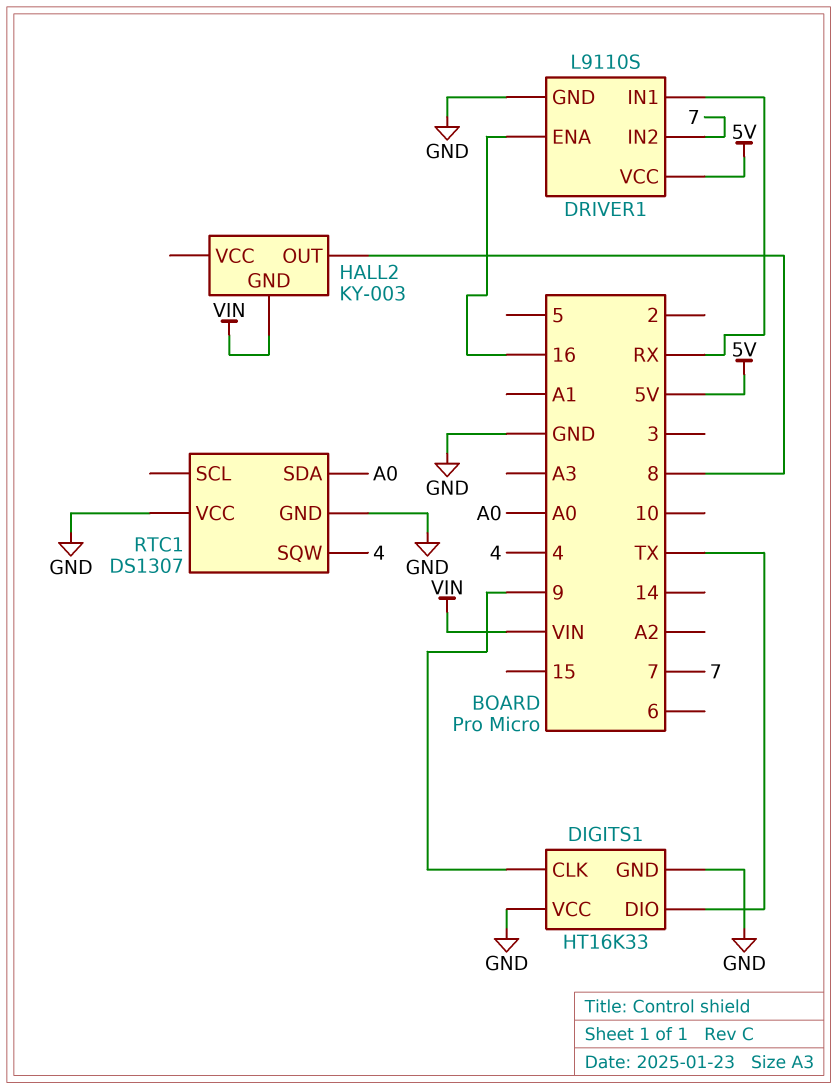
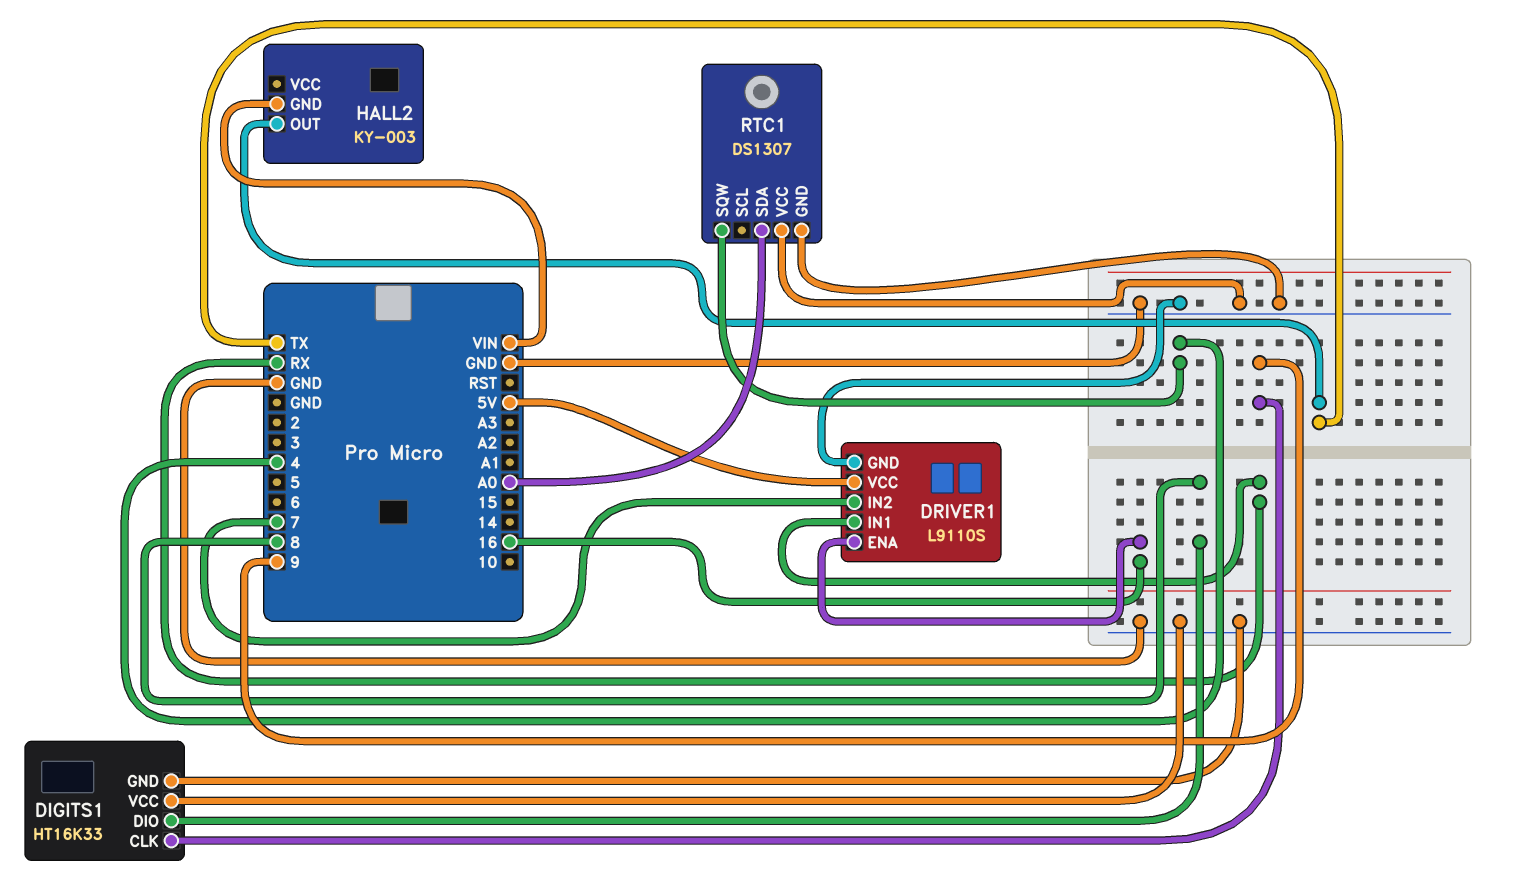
DIGITS1 pin DIO: TX -> 8
HALL2 pin OUT: 8 -> TX

